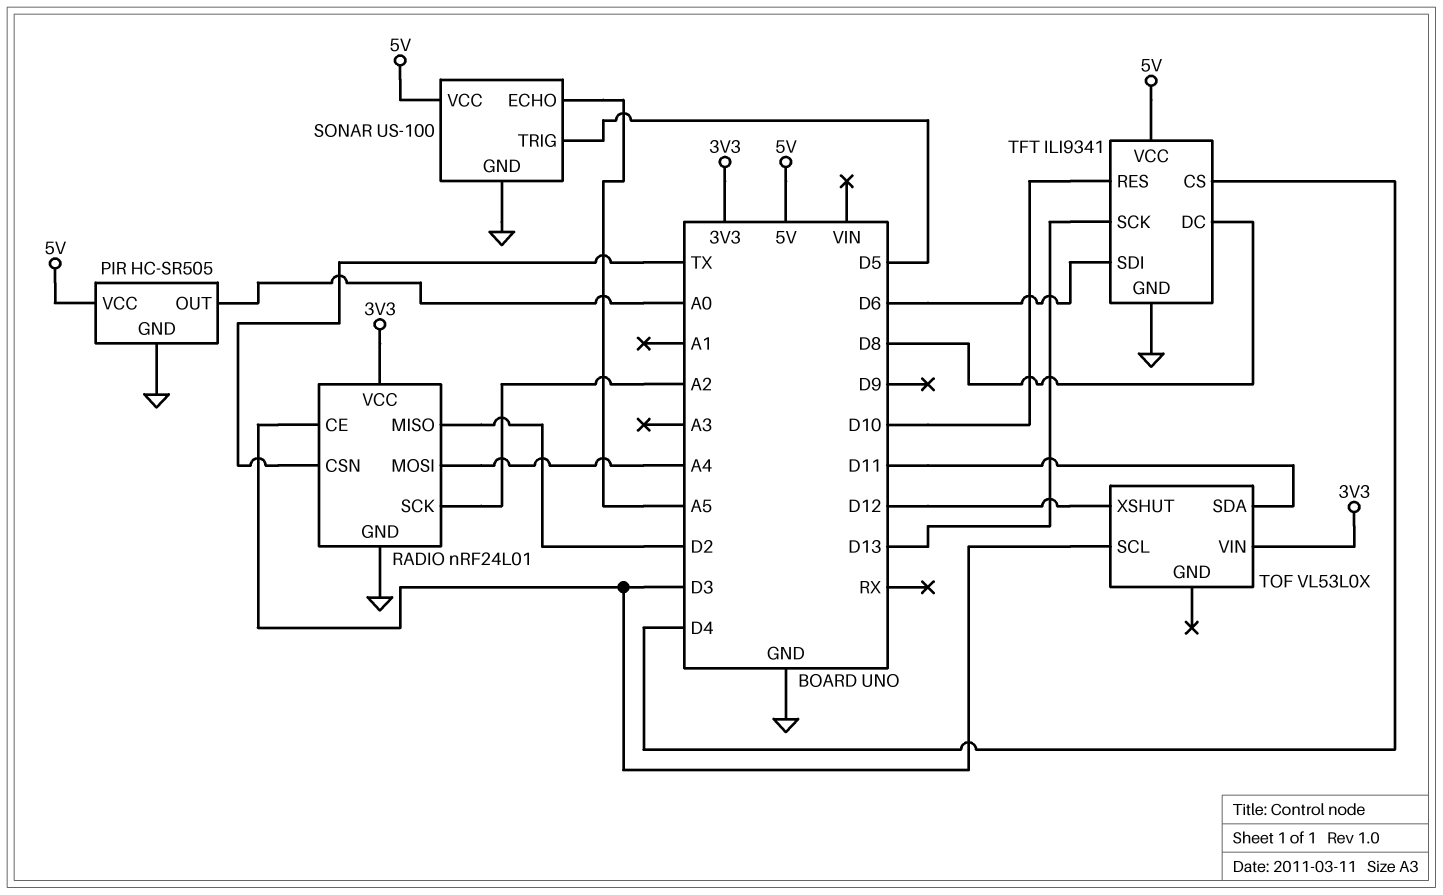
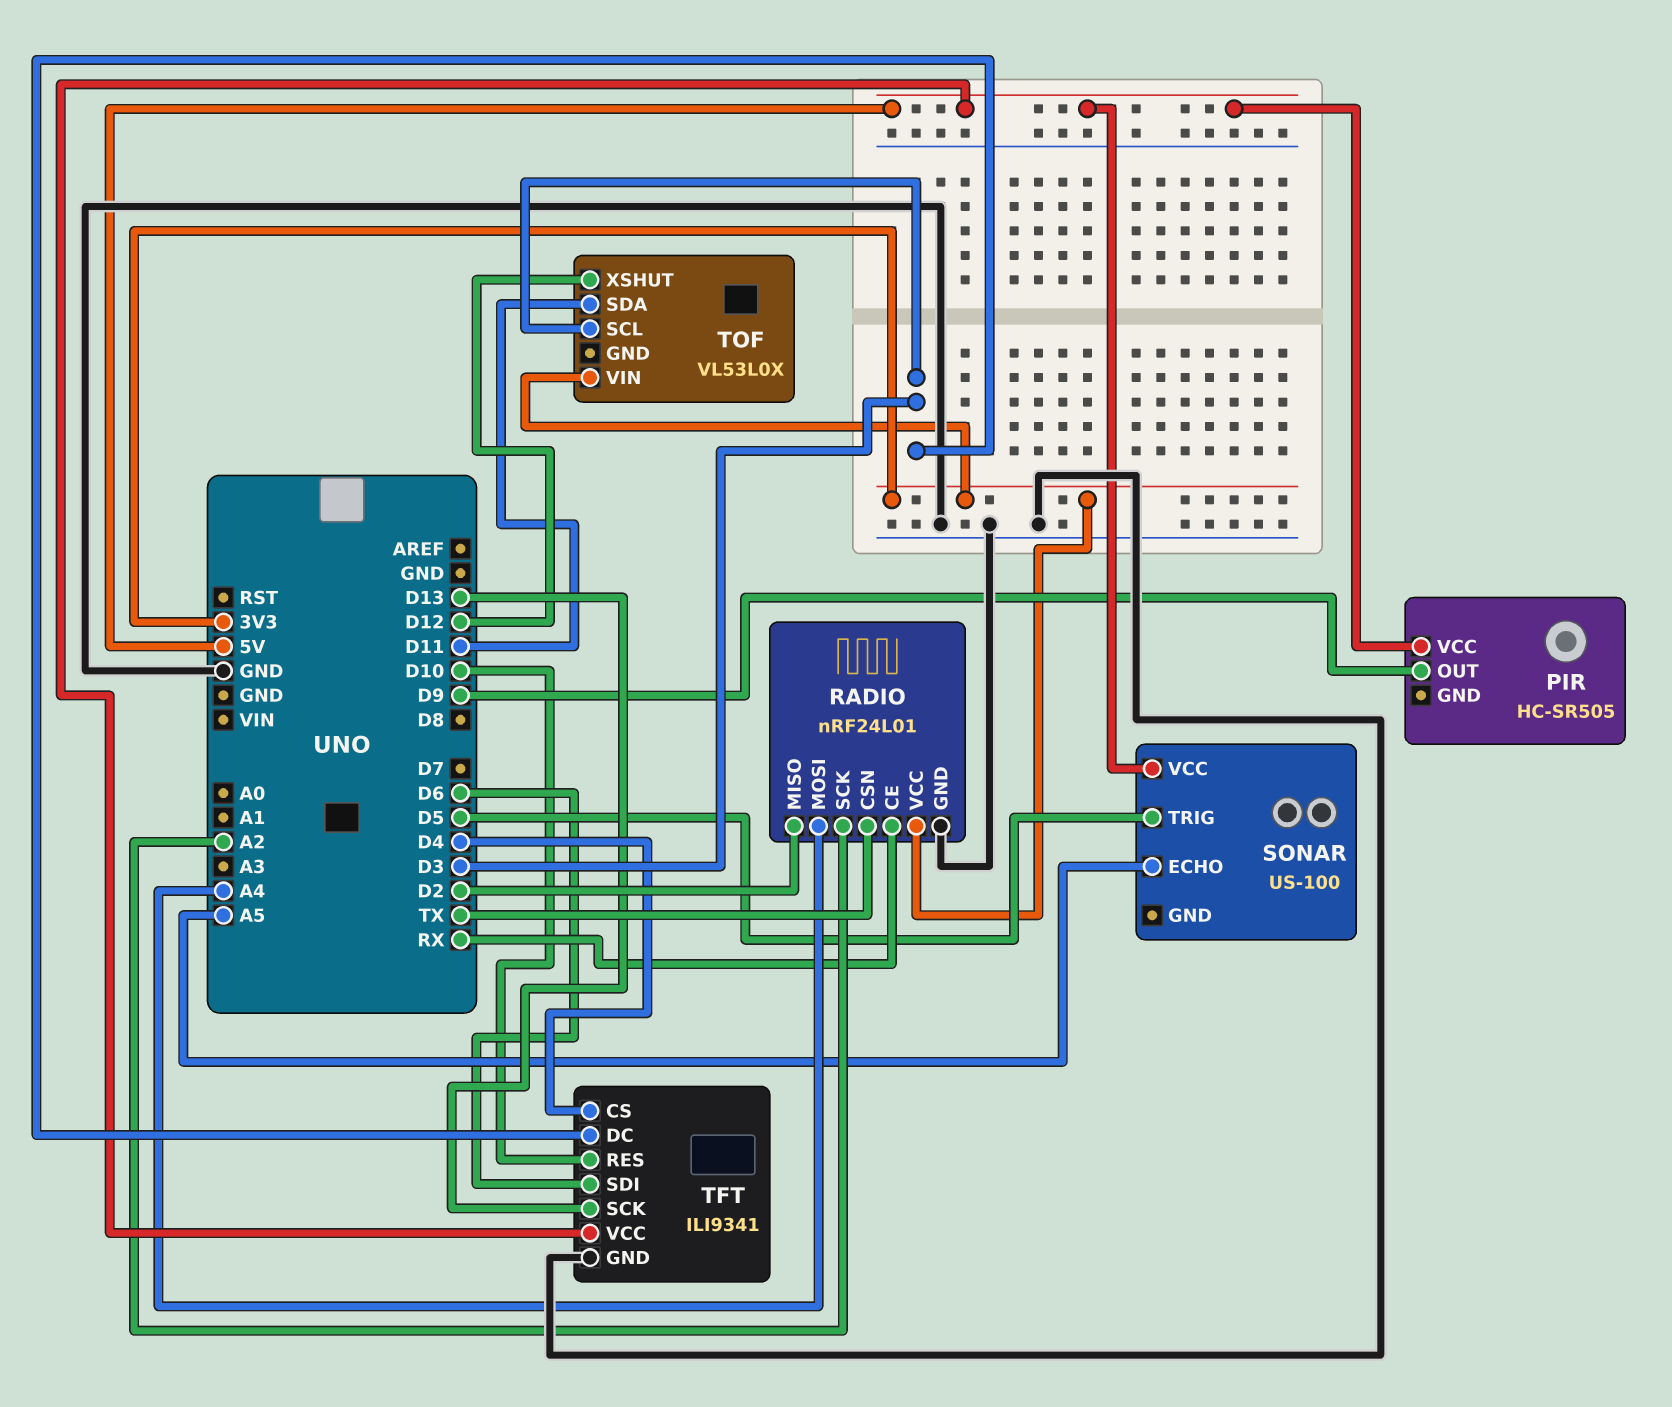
PIR pin GND: GND -> none
PIR pin OUT: A0 -> D9
RADIO pin CE: D3 -> RX
SONAR pin GND: GND -> none
TFT pin DC: D8 -> D3

